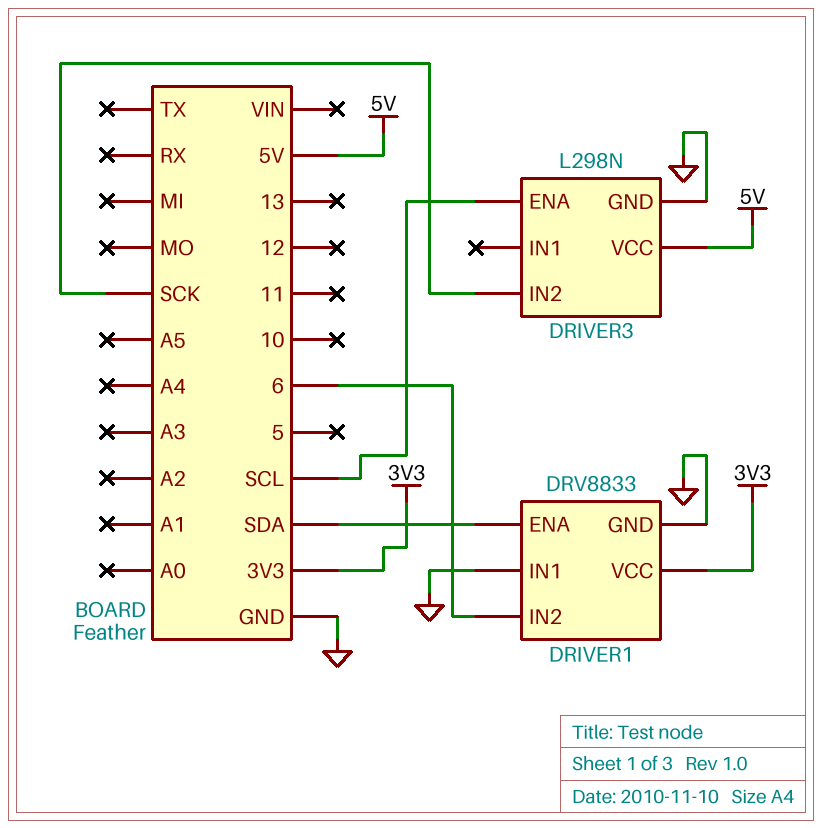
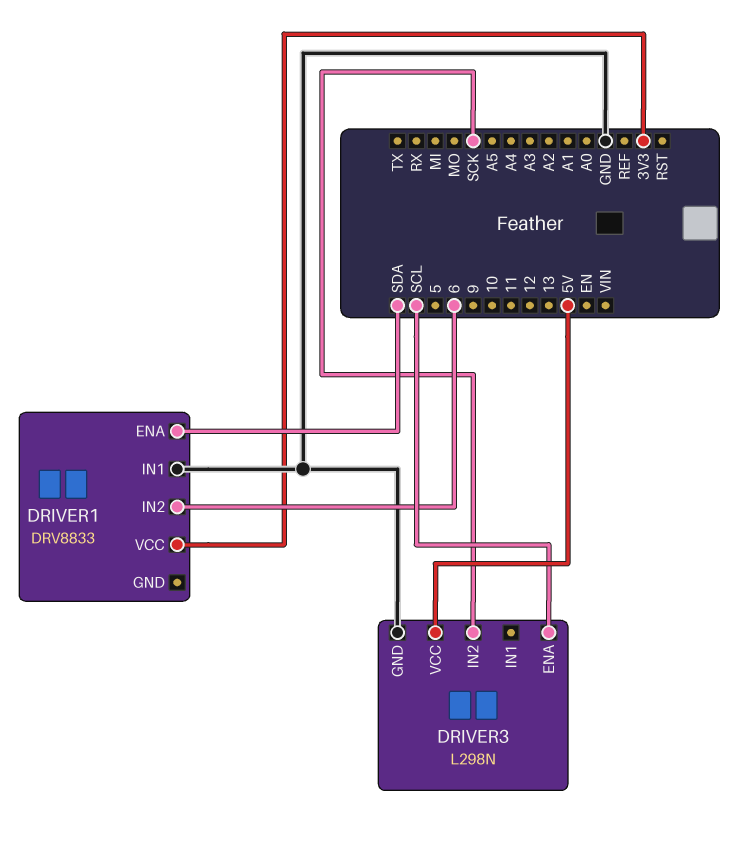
DRIVER1 pin GND: GND -> none

